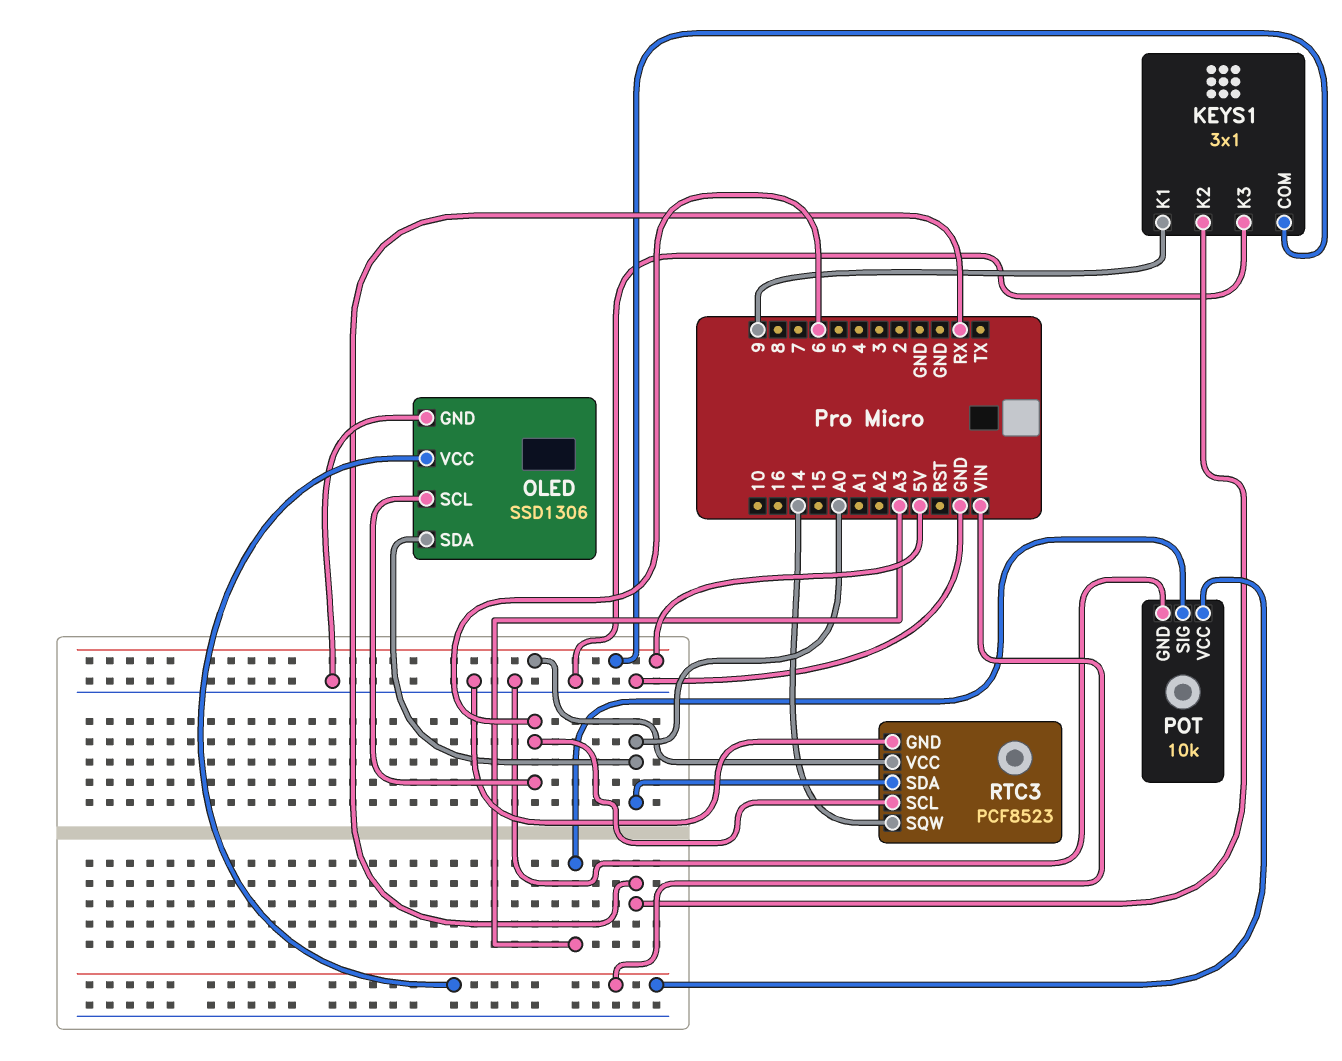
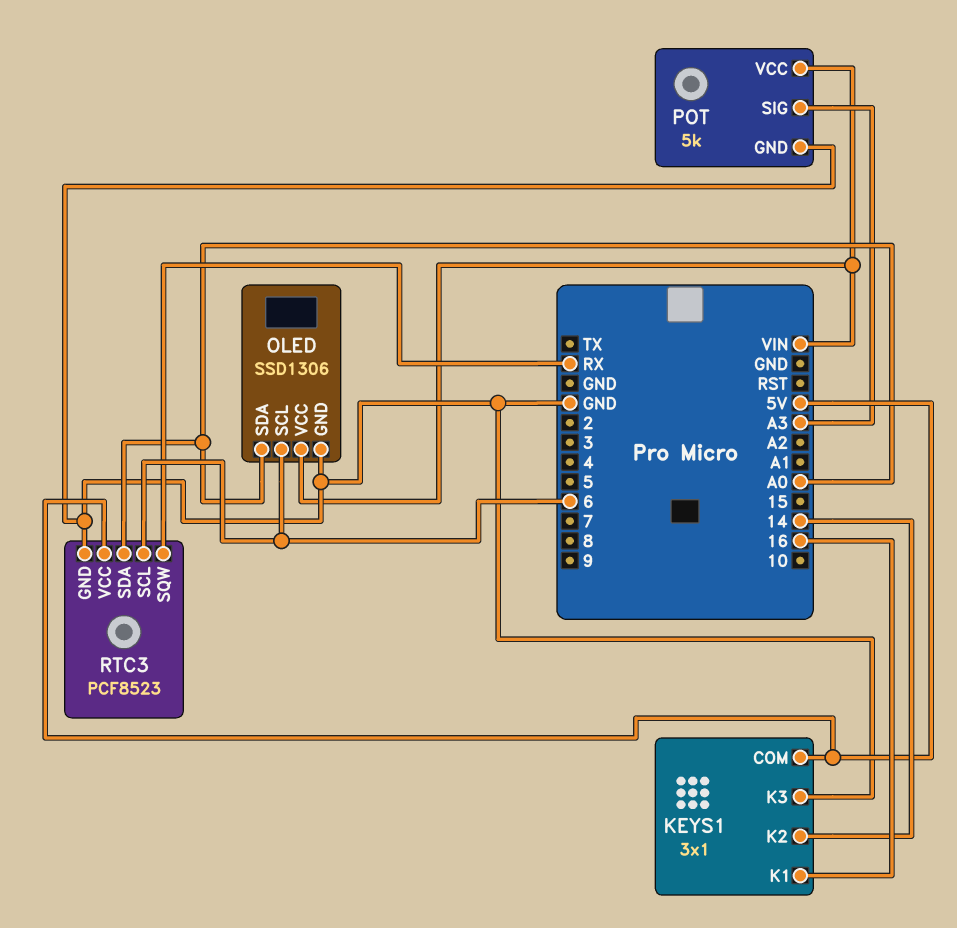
KEYS1 pin K1: 9 -> 16
KEYS1 pin K2: RX -> 14
POT: 10k -> 5k
RTC3 pin SQW: 14 -> RX

